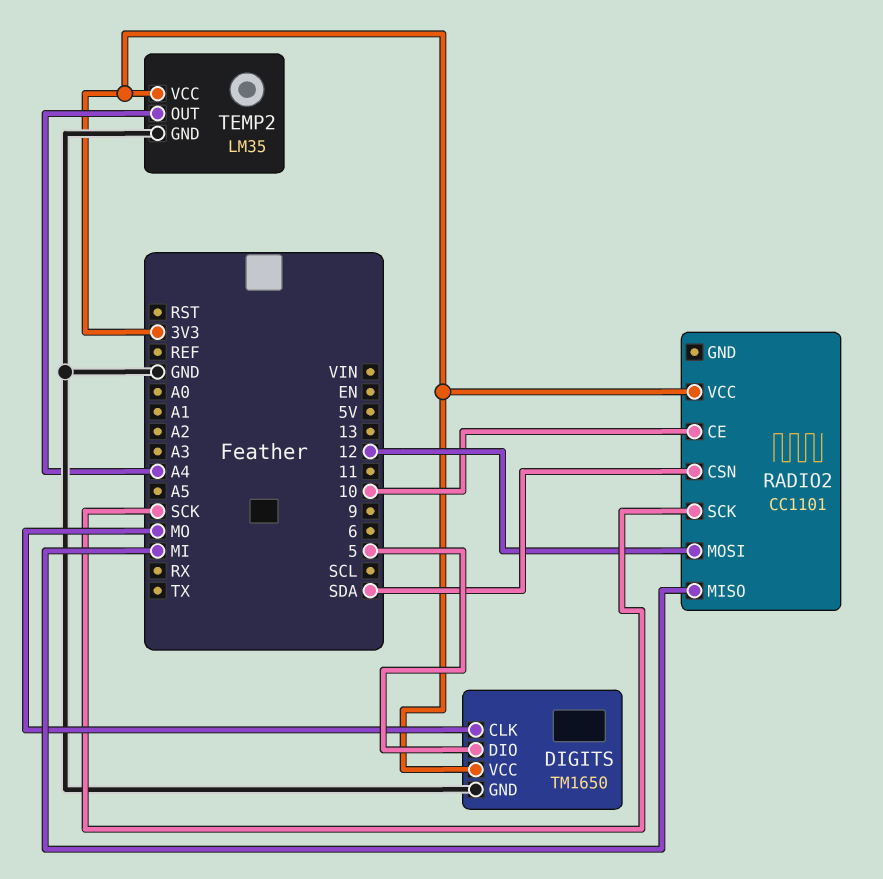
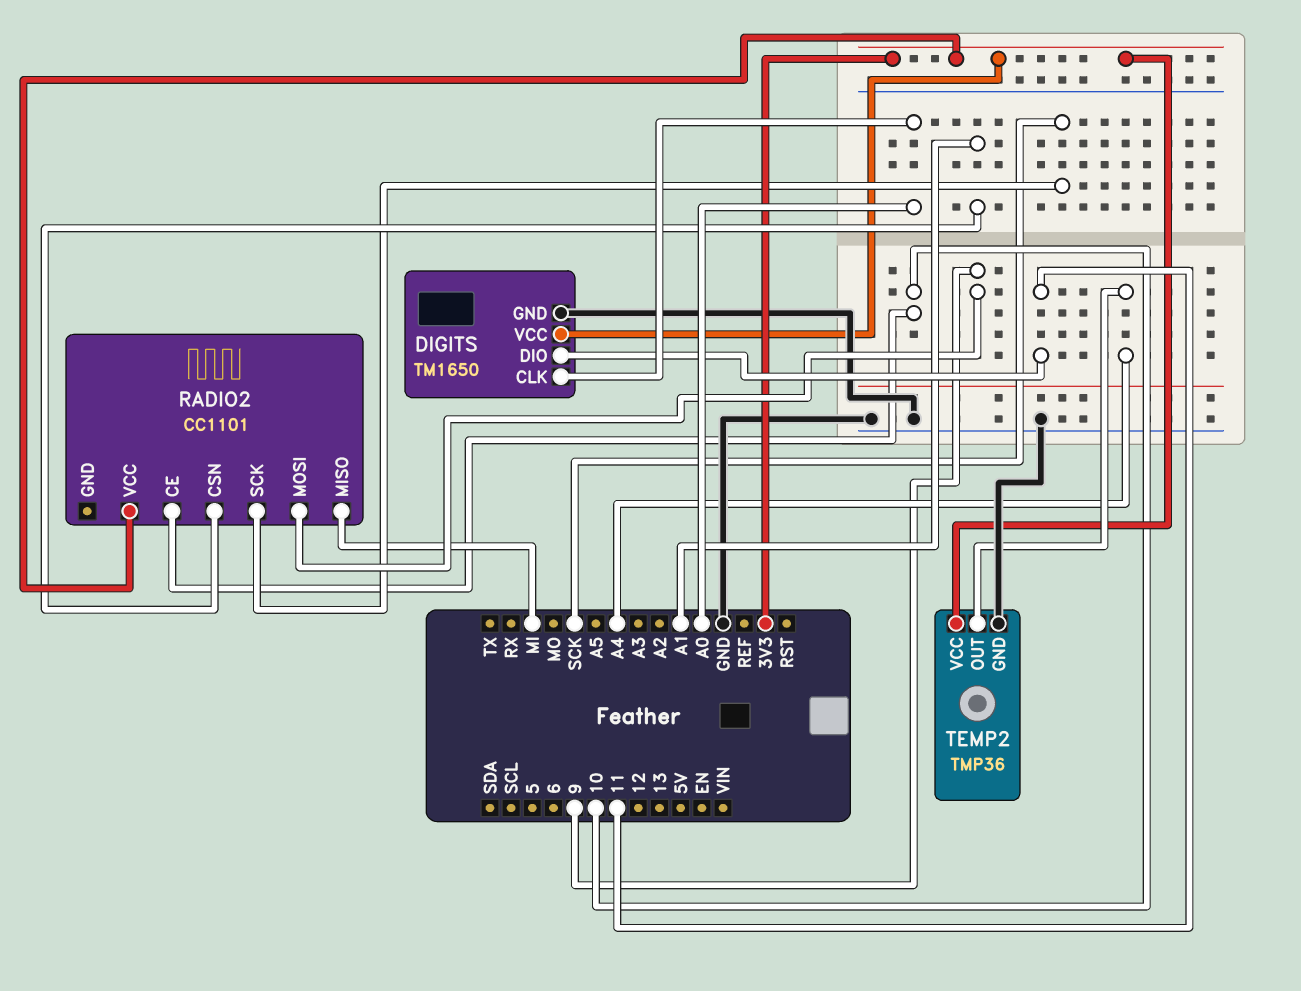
DIGITS pin CLK: MO -> A0
DIGITS pin DIO: 5 -> 11
RADIO2 pin CSN: SDA -> A1
RADIO2 pin MOSI: 12 -> 9
TEMP2: LM35 -> TMP36

